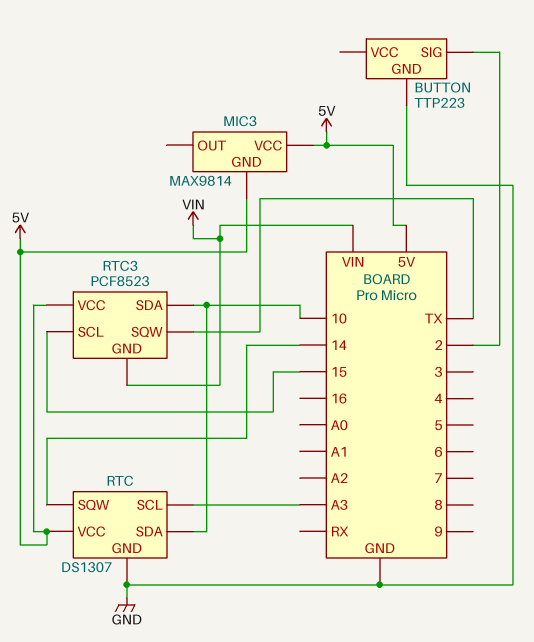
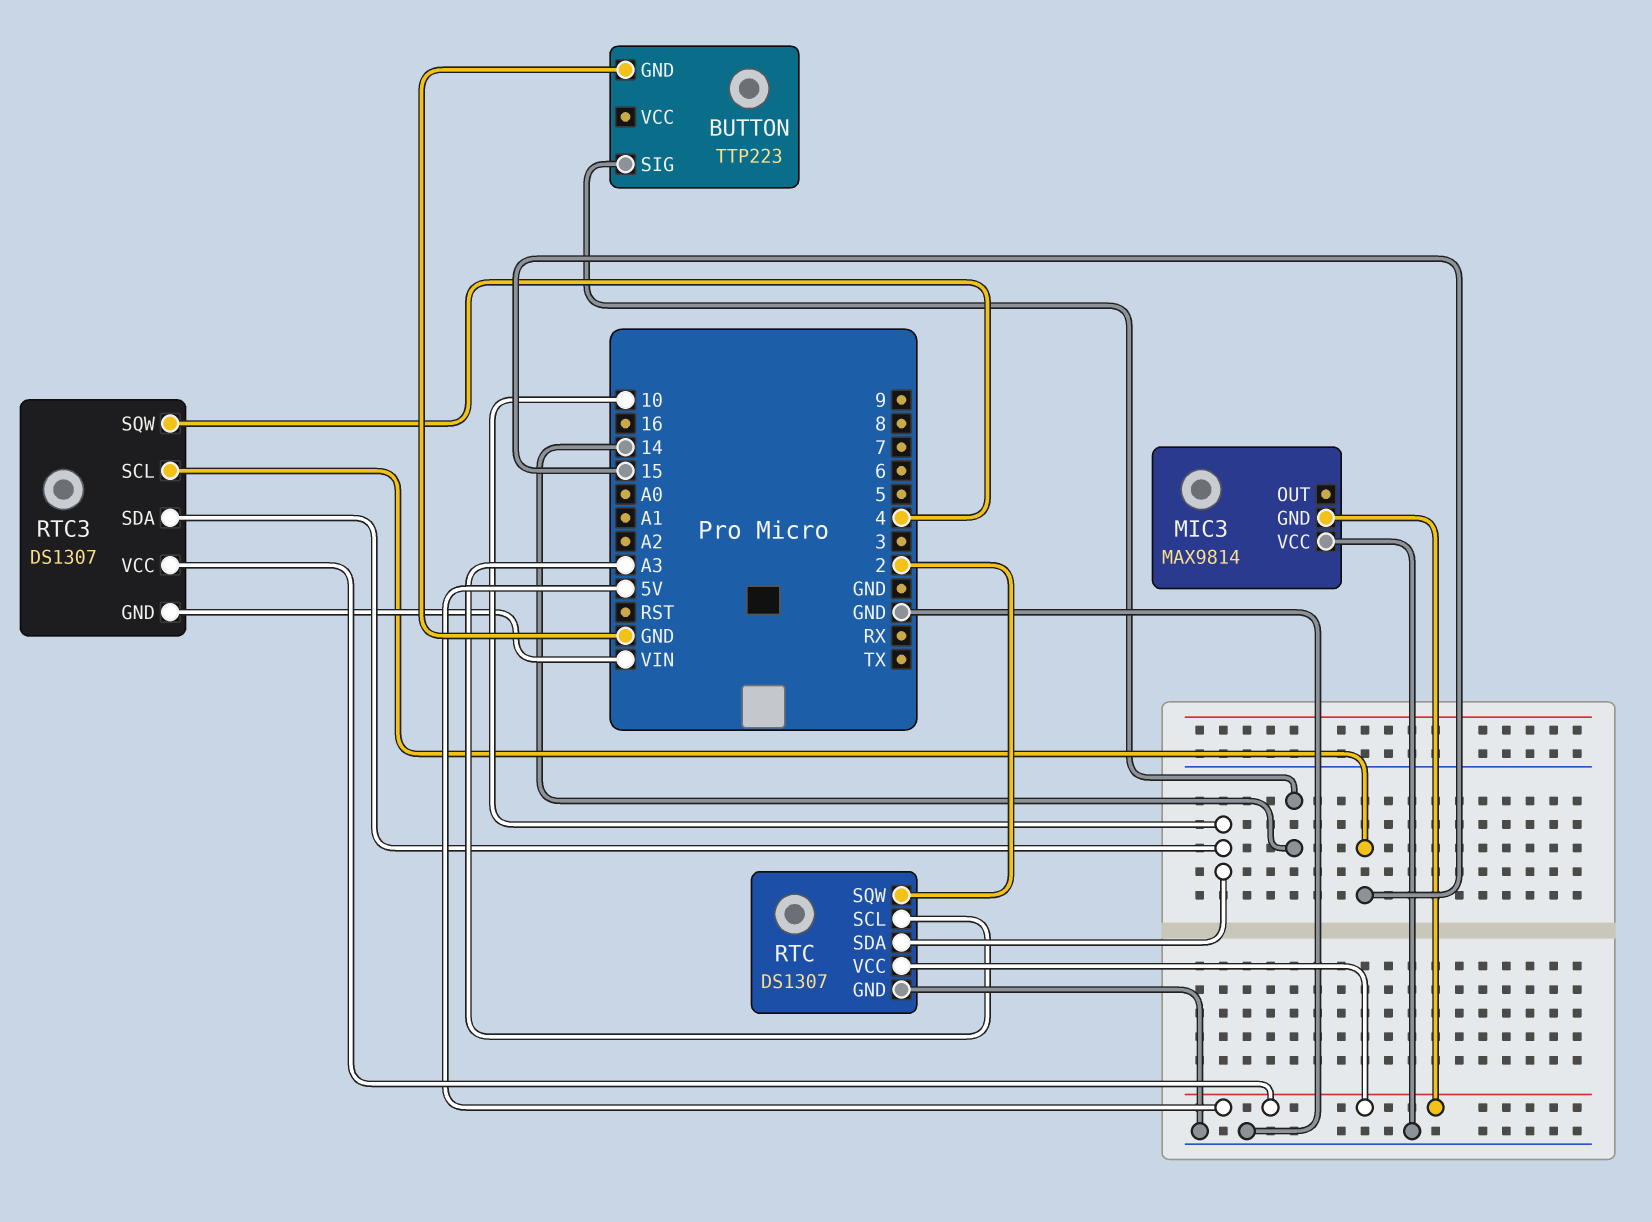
BUTTON pin SIG: 2 -> 14
MIC3 pin VCC: 5V -> GND
RTC pin SQW: 14 -> 2
RTC3: PCF8523 -> DS1307
RTC3 pin SQW: TX -> 4

